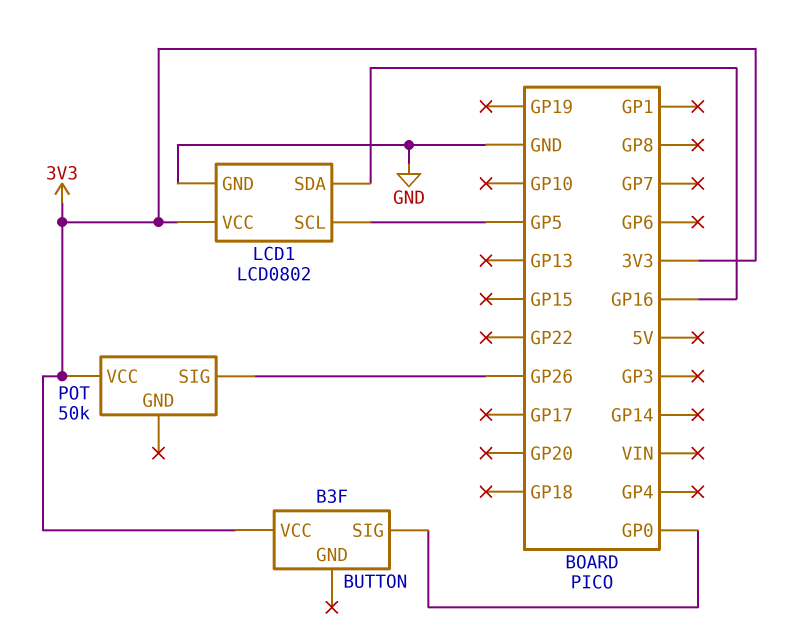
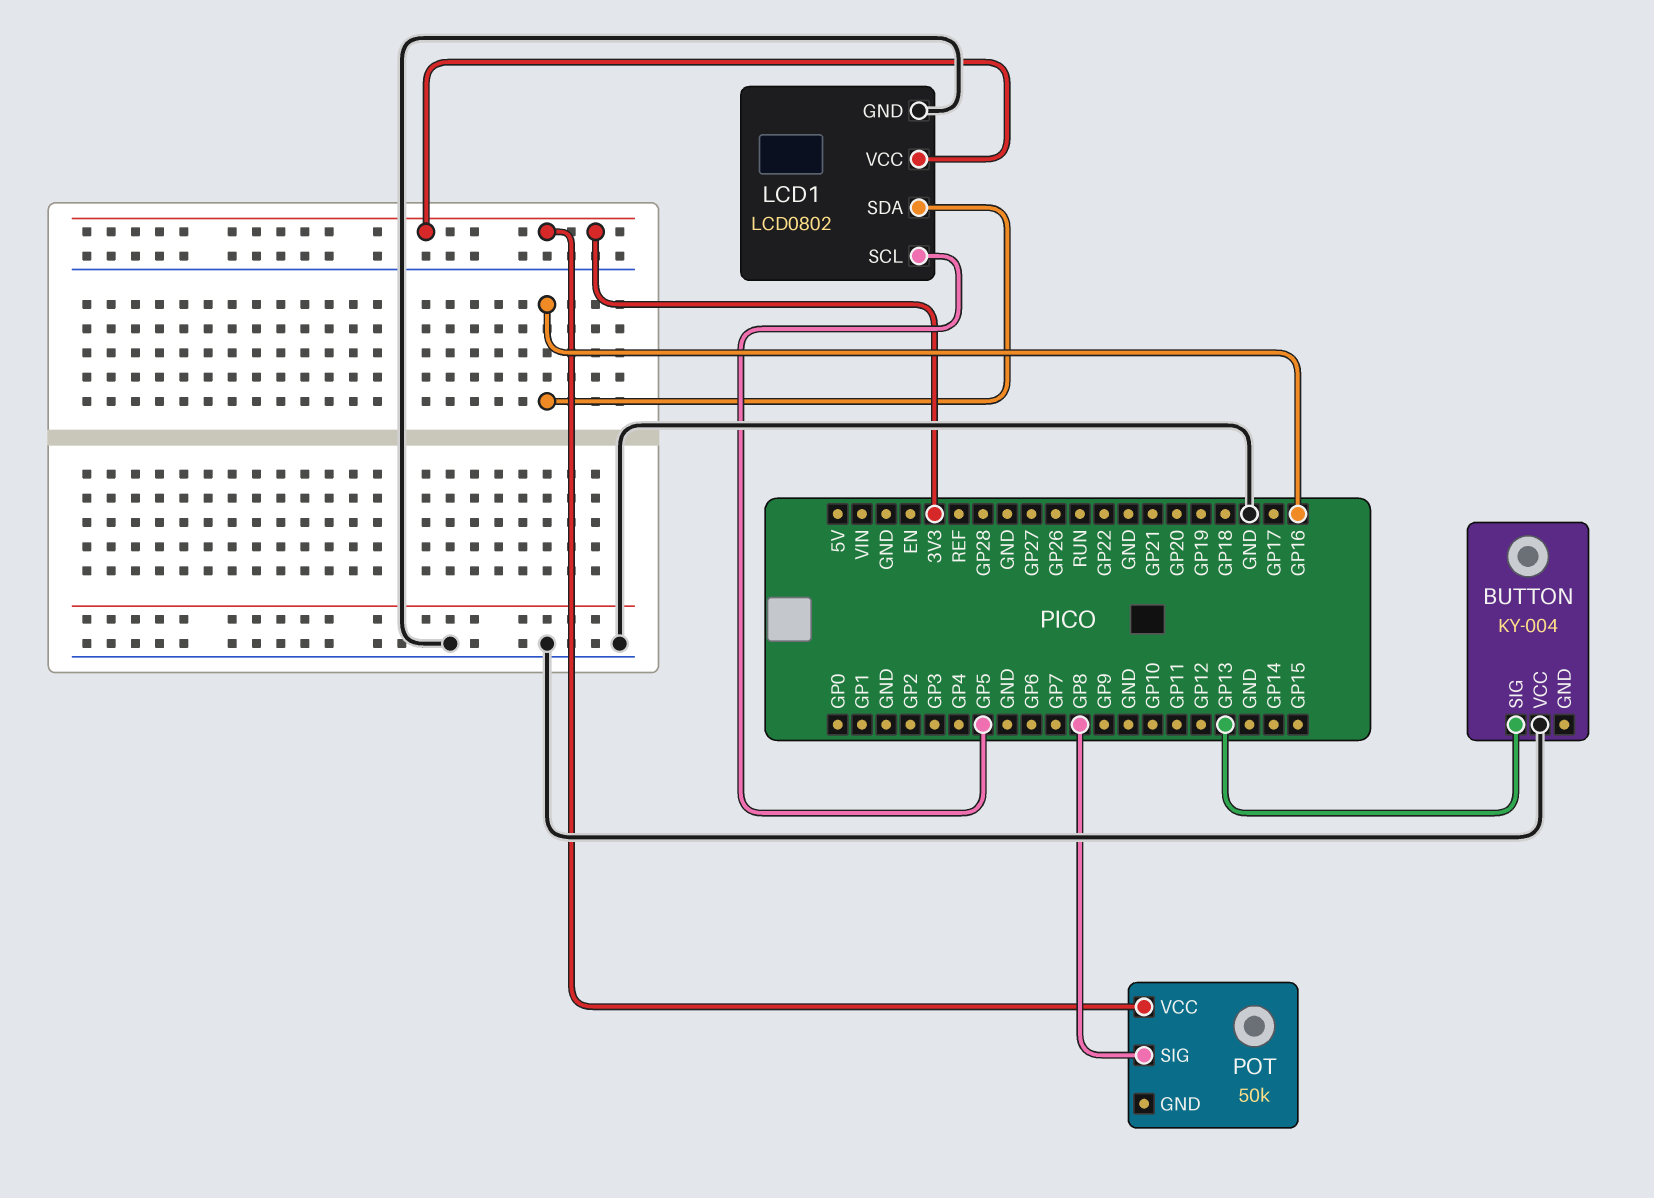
BUTTON: B3F -> KY-004
BUTTON pin SIG: GP0 -> GP13
BUTTON pin VCC: 3V3 -> GND
POT pin SIG: GP26 -> GP8

